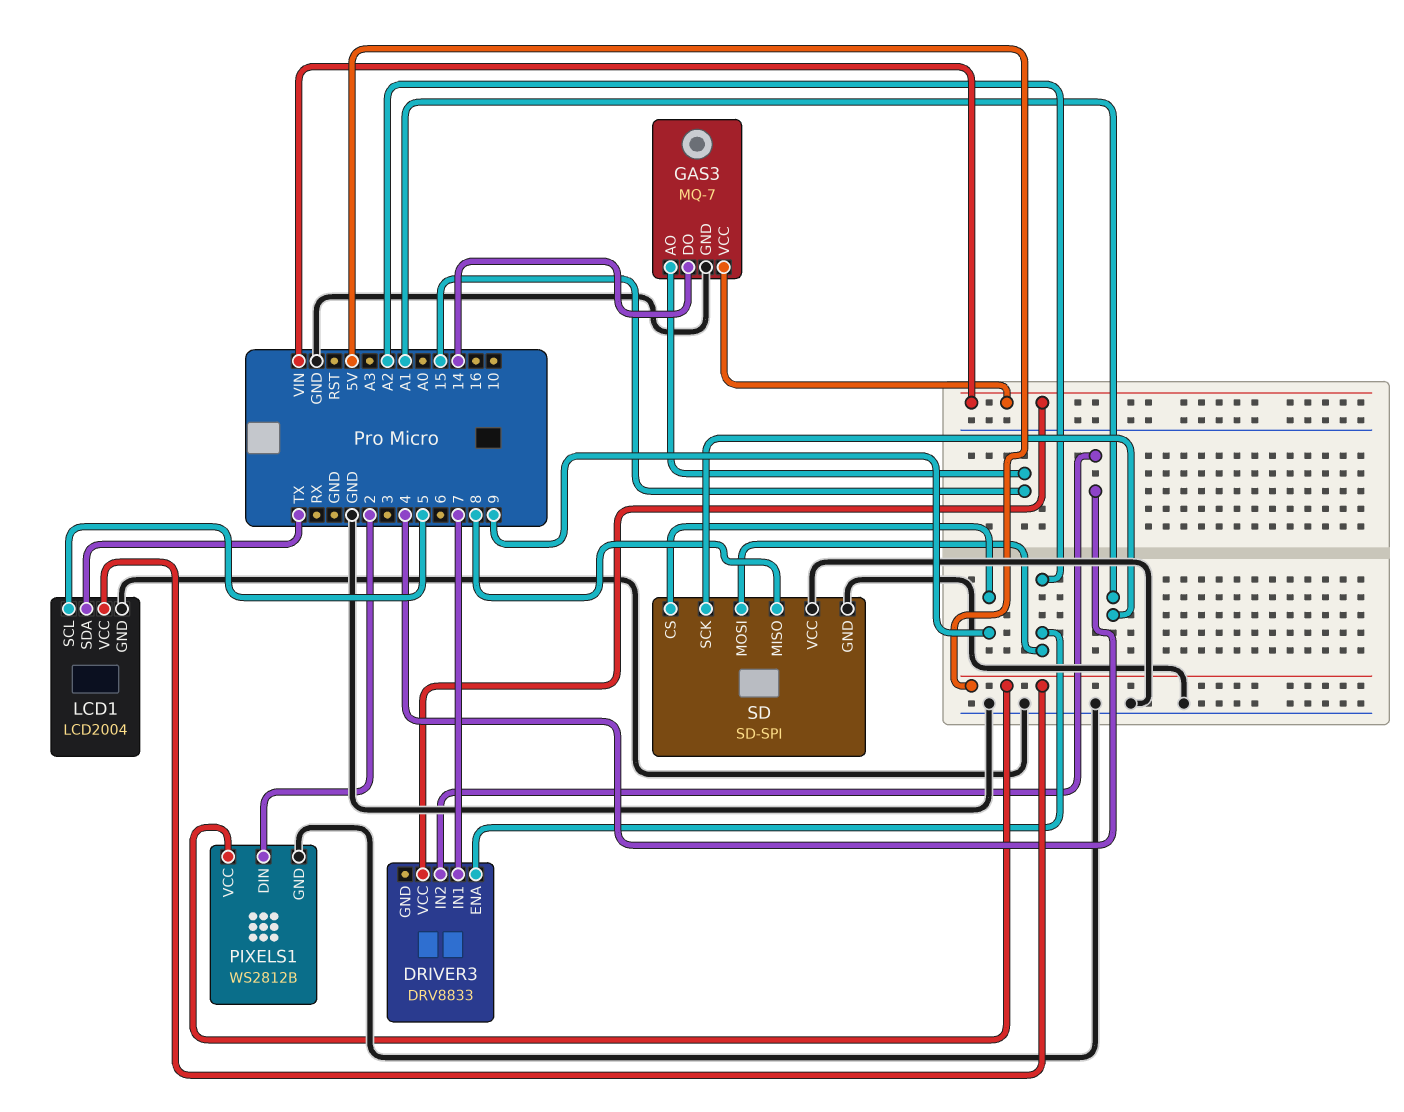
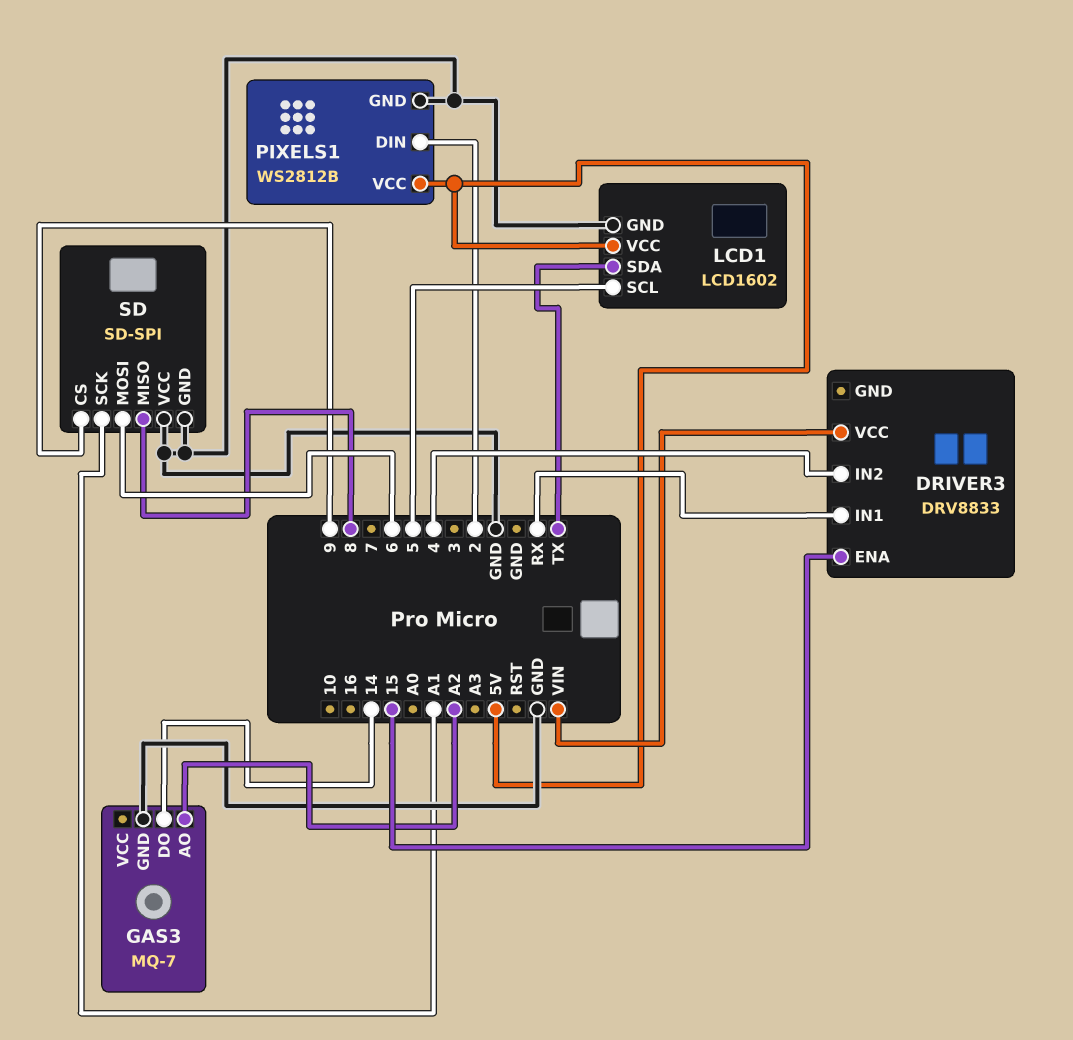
DRIVER3 pin ENA: A2 -> 15
DRIVER3 pin IN1: 7 -> RX
GAS3 pin AO: 15 -> A2
GAS3 pin VCC: VIN -> none
LCD1: LCD2004 -> LCD1602
SD pin MOSI: A2 -> 6

